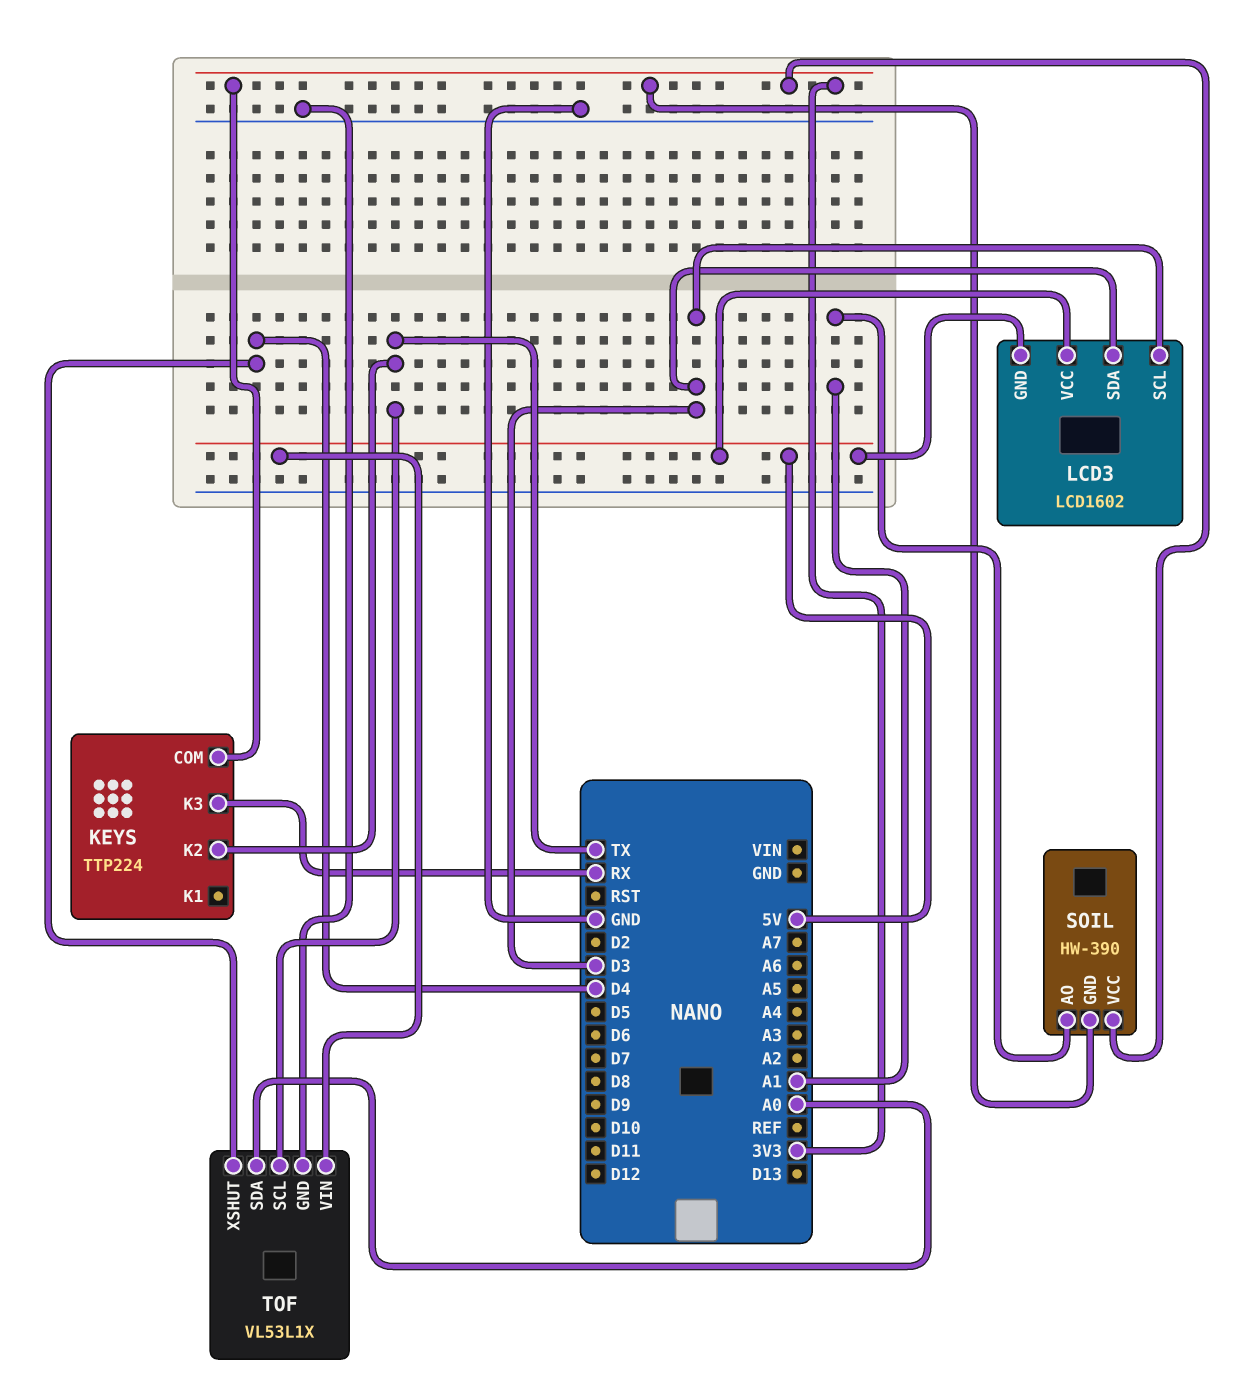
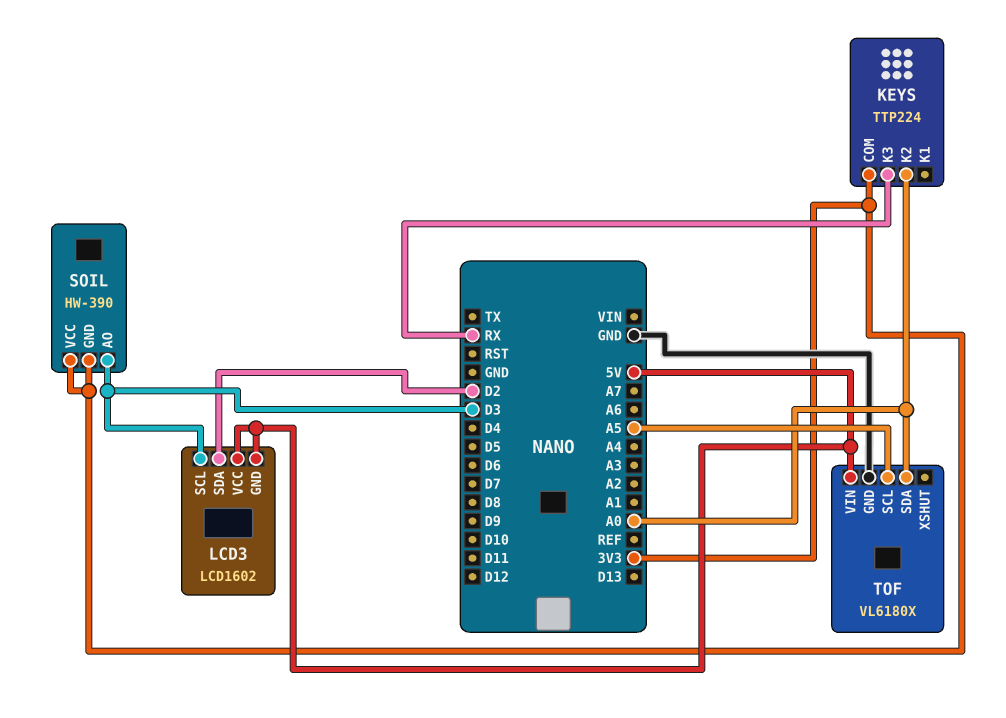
KEYS pin K2: TX -> A0
LCD3 pin SDA: D3 -> D2
SOIL pin AO: A1 -> D3
TOF: VL53L1X -> VL6180X
TOF pin SCL: TX -> A5
TOF pin XSHUT: D4 -> none

